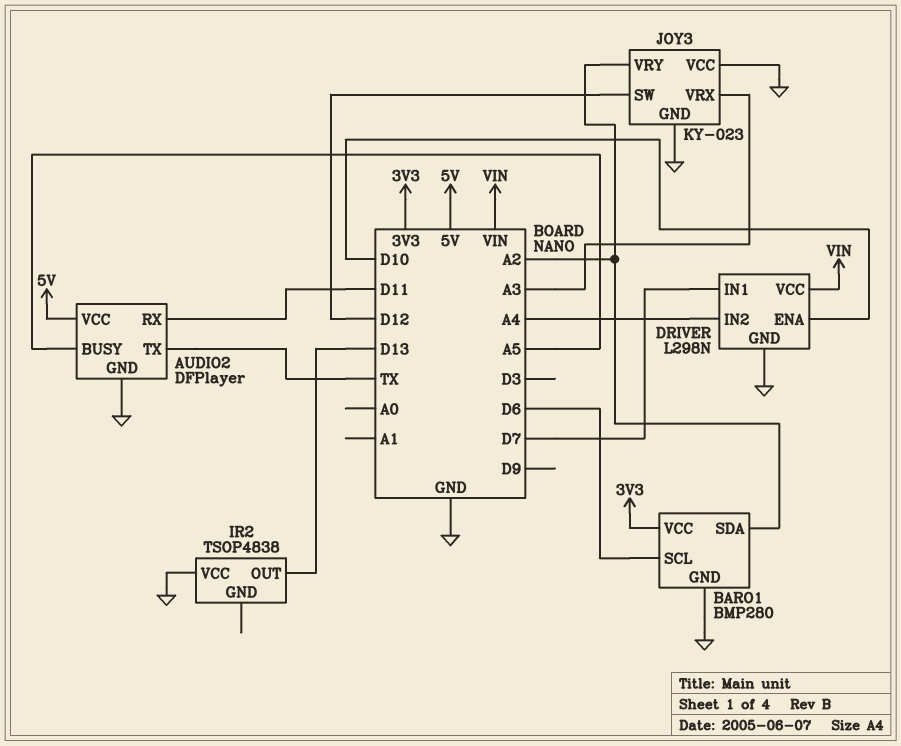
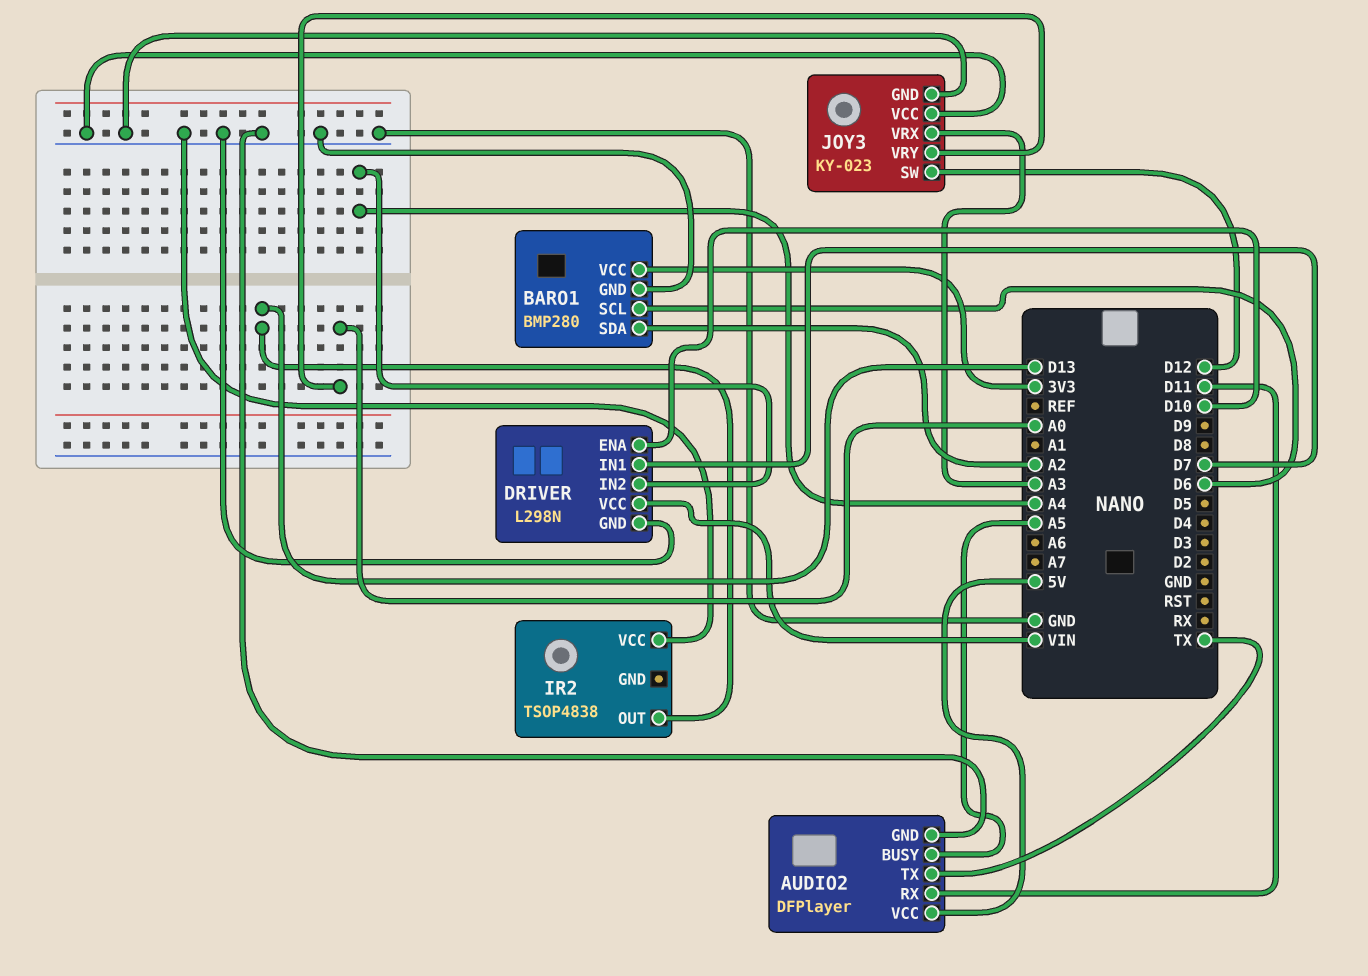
JOY3 pin VRY: A2 -> A0

